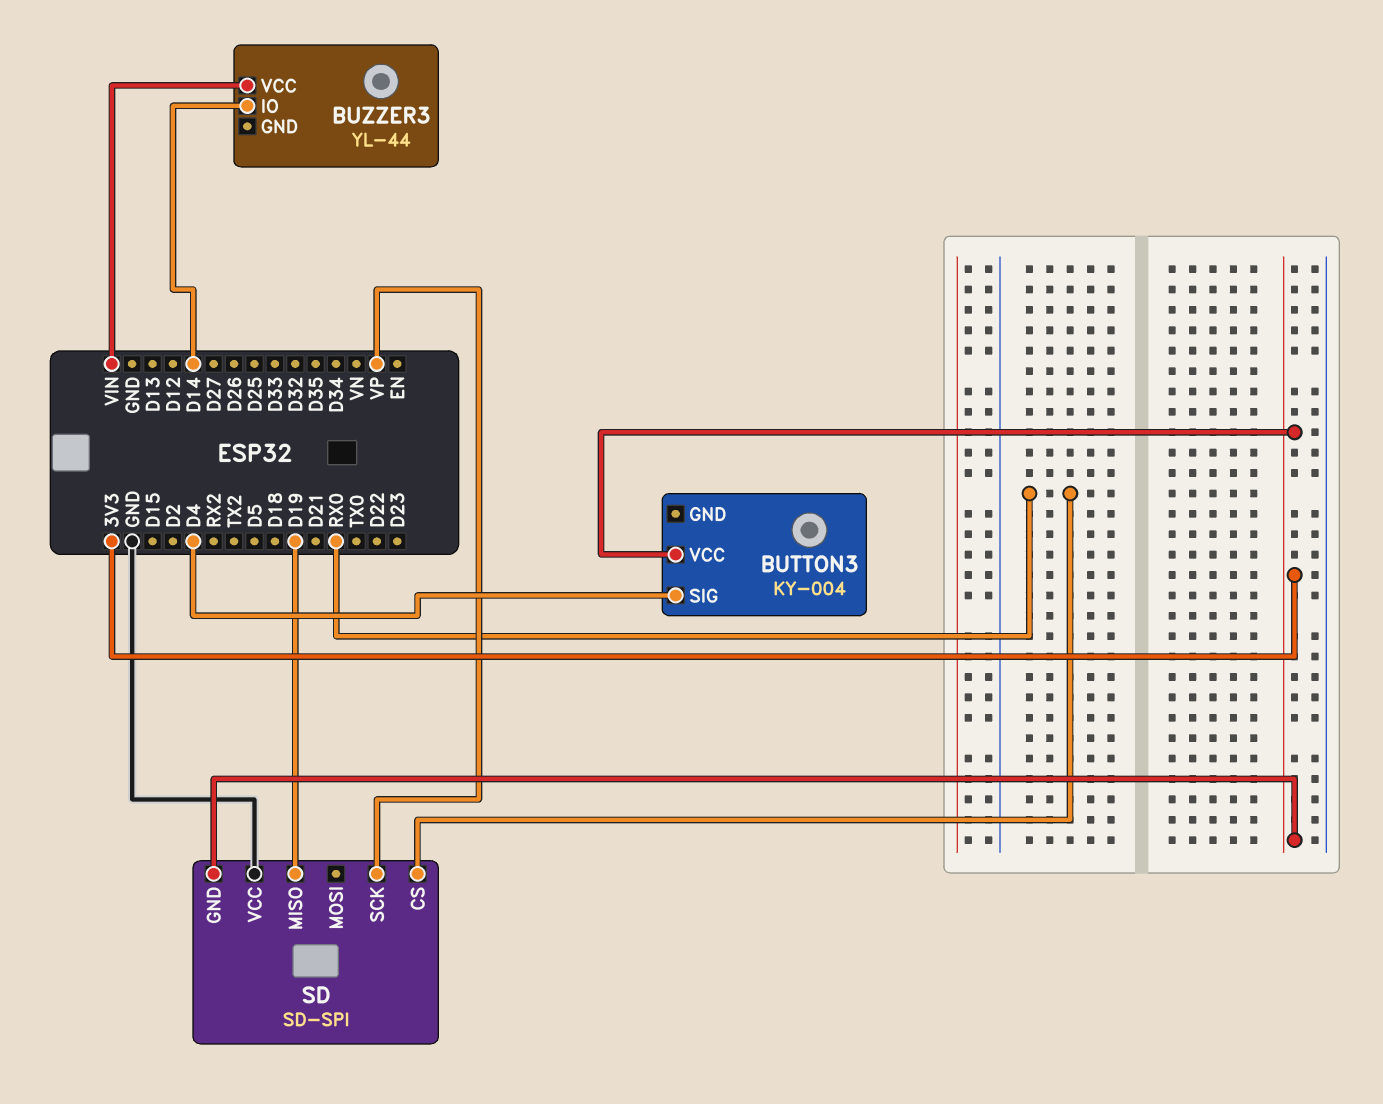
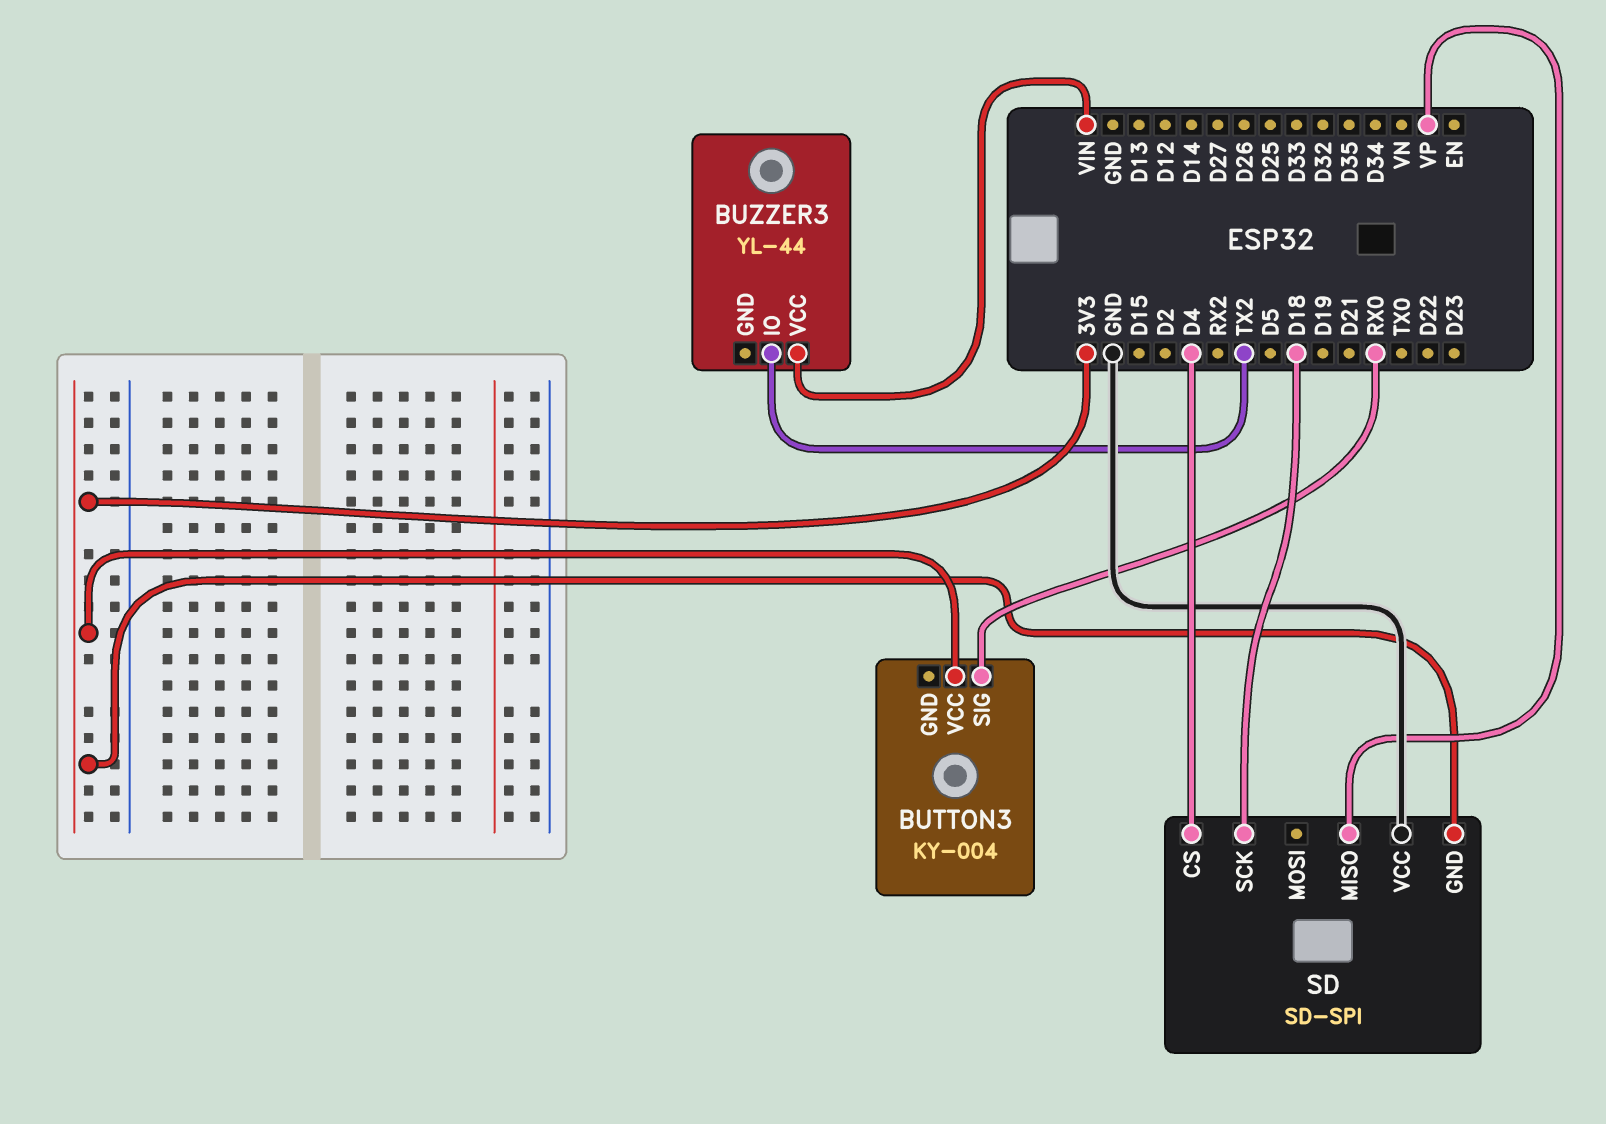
BUTTON3 pin SIG: D4 -> RX0
BUZZER3 pin IO: D14 -> TX2
SD pin CS: RX0 -> D4
SD pin MISO: D19 -> VP
SD pin SCK: VP -> D18

